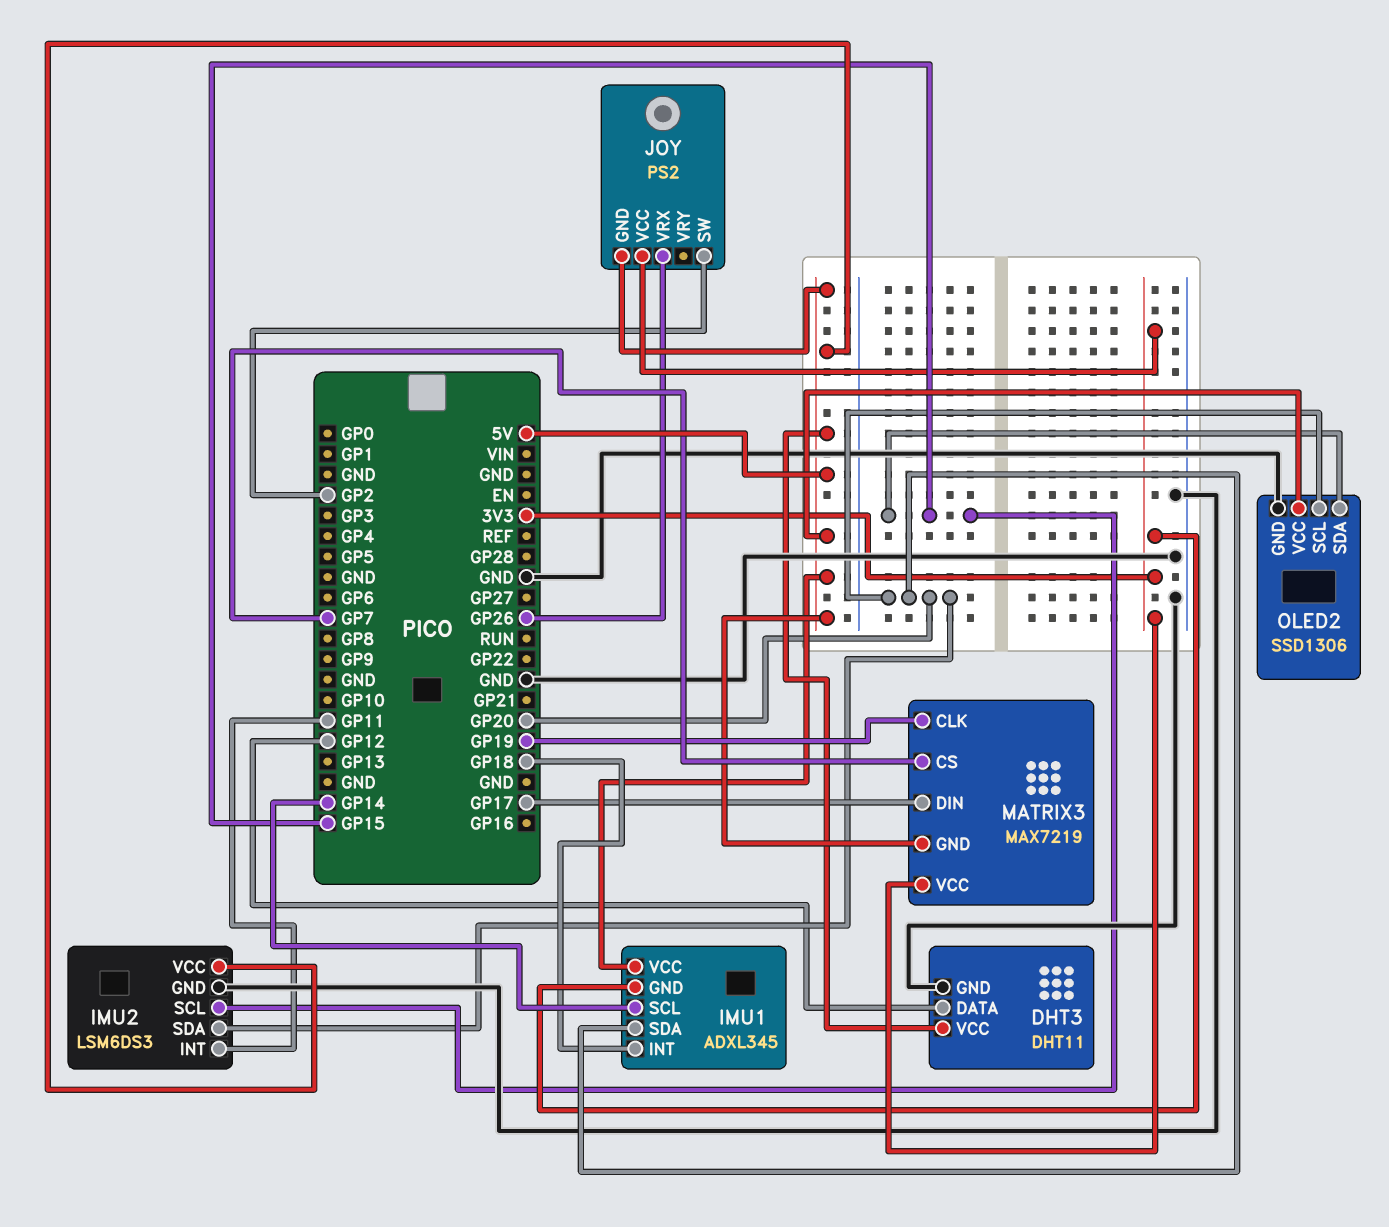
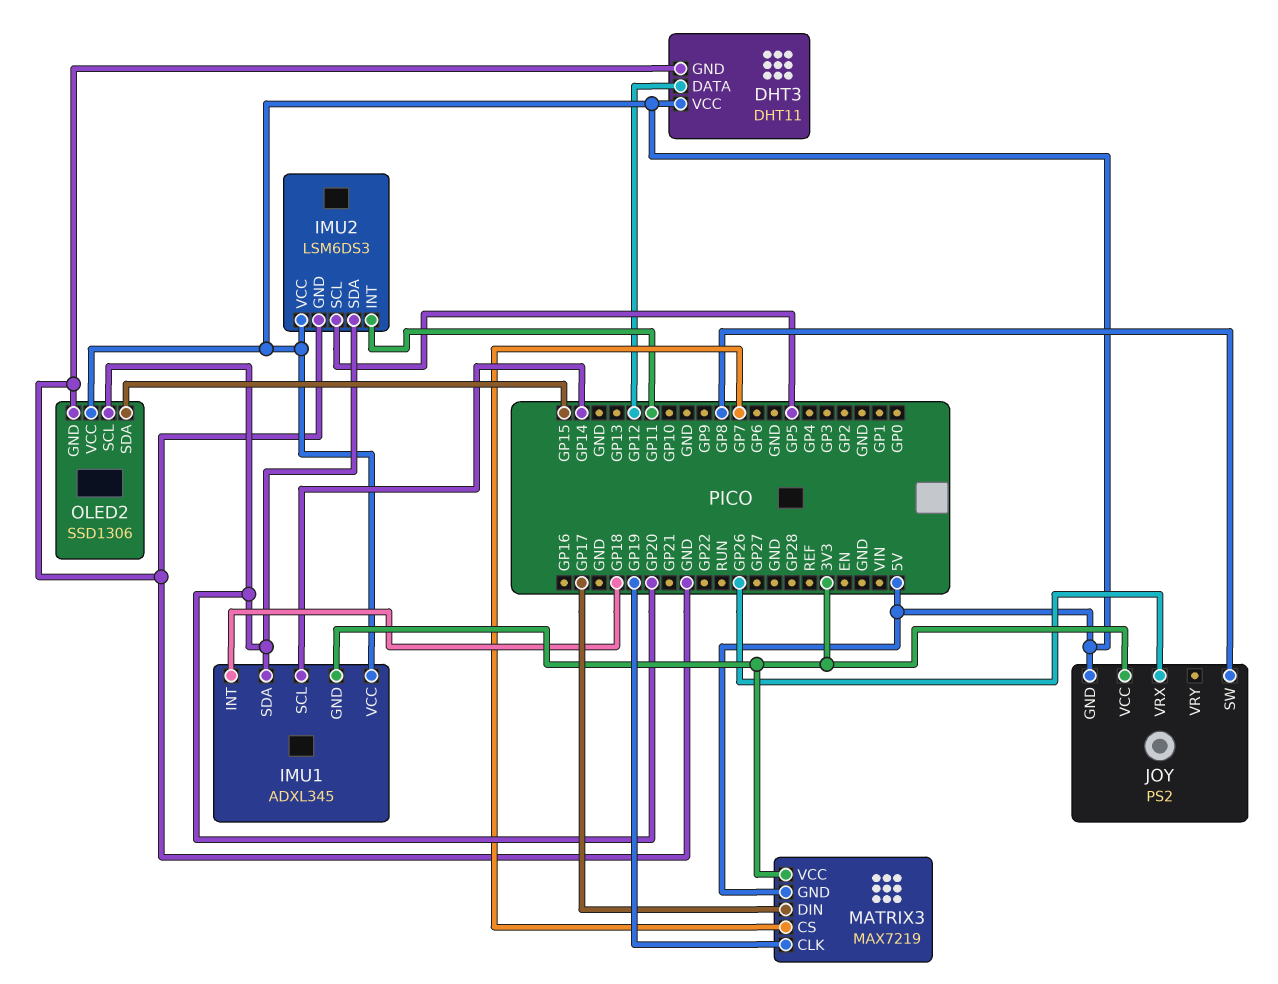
IMU2 pin SCL: GP15 -> GP5
JOY pin SW: GP2 -> GP8

